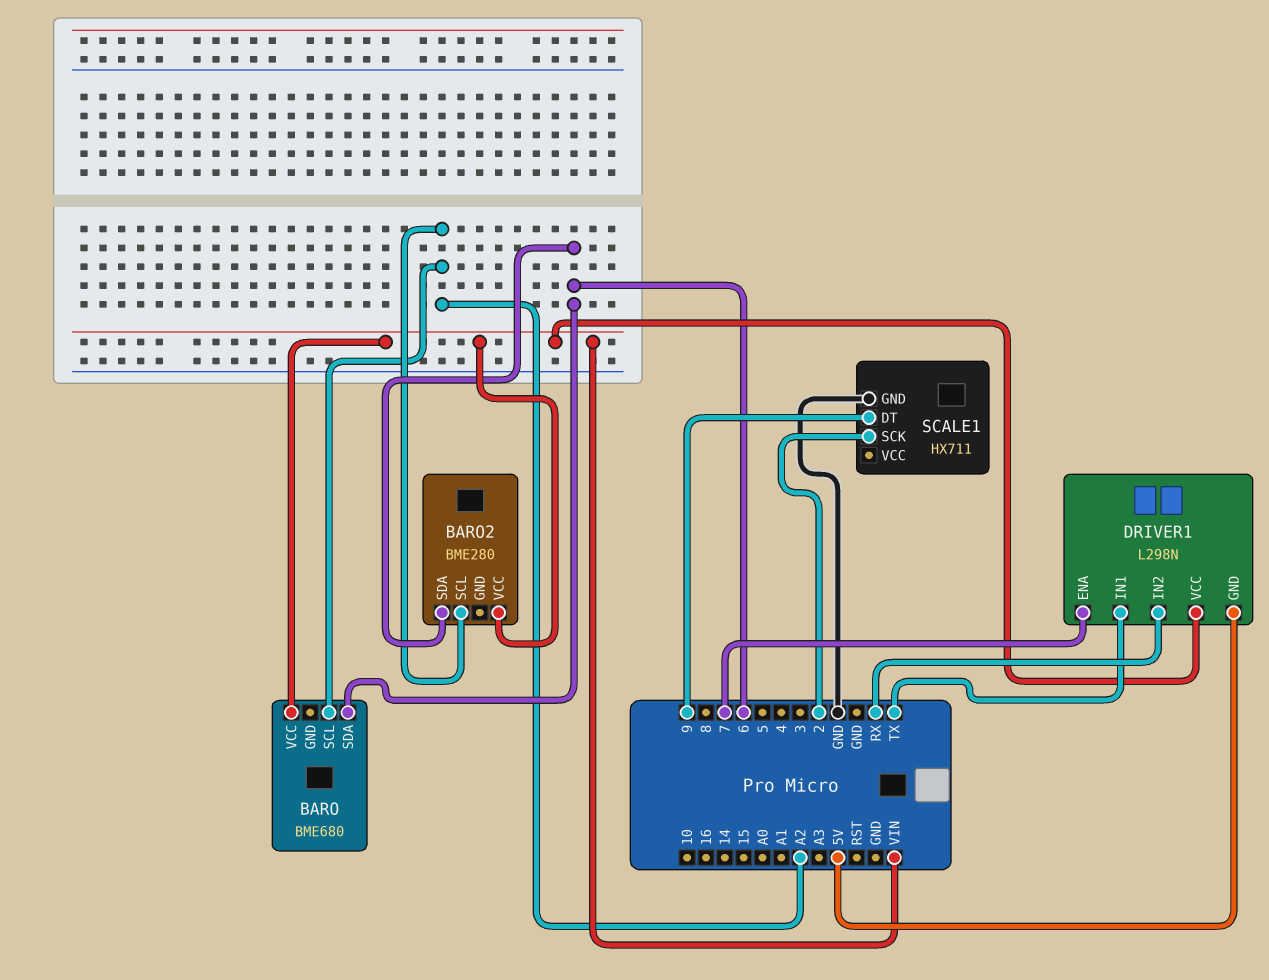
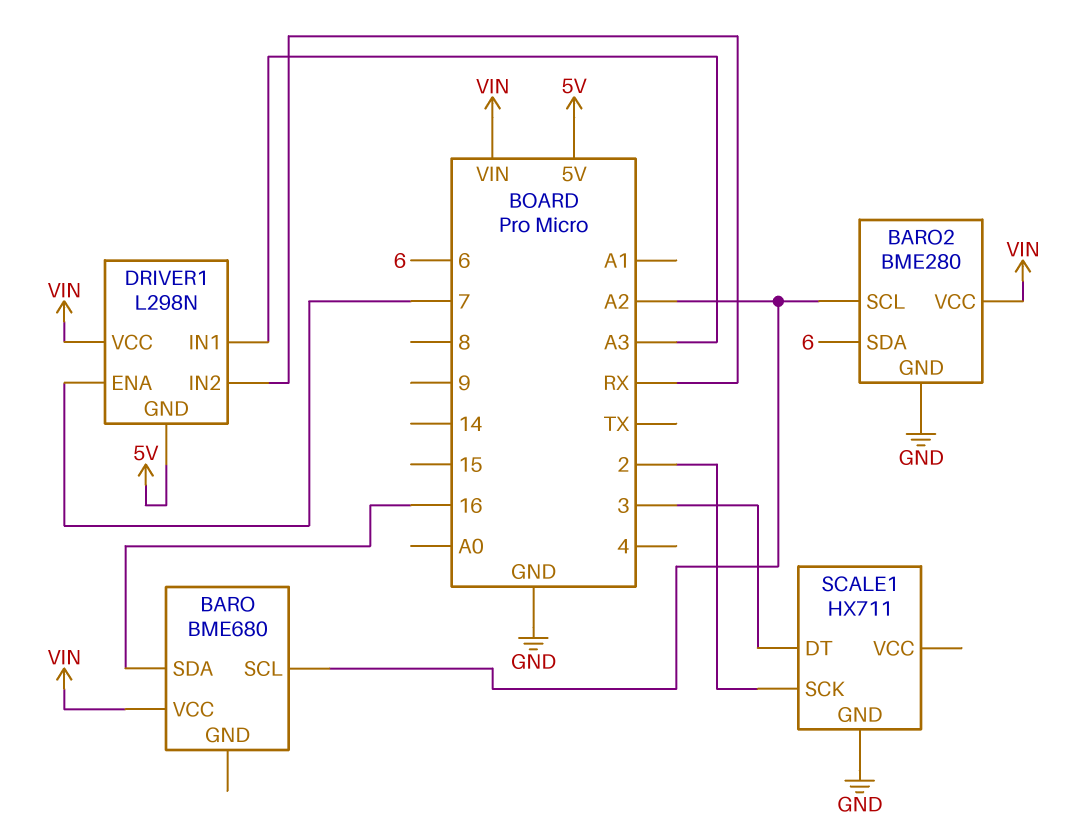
BARO pin SDA: 6 -> 16
BARO2 pin GND: none -> GND
DRIVER1 pin IN1: TX -> A3
SCALE1 pin DT: 9 -> 3

